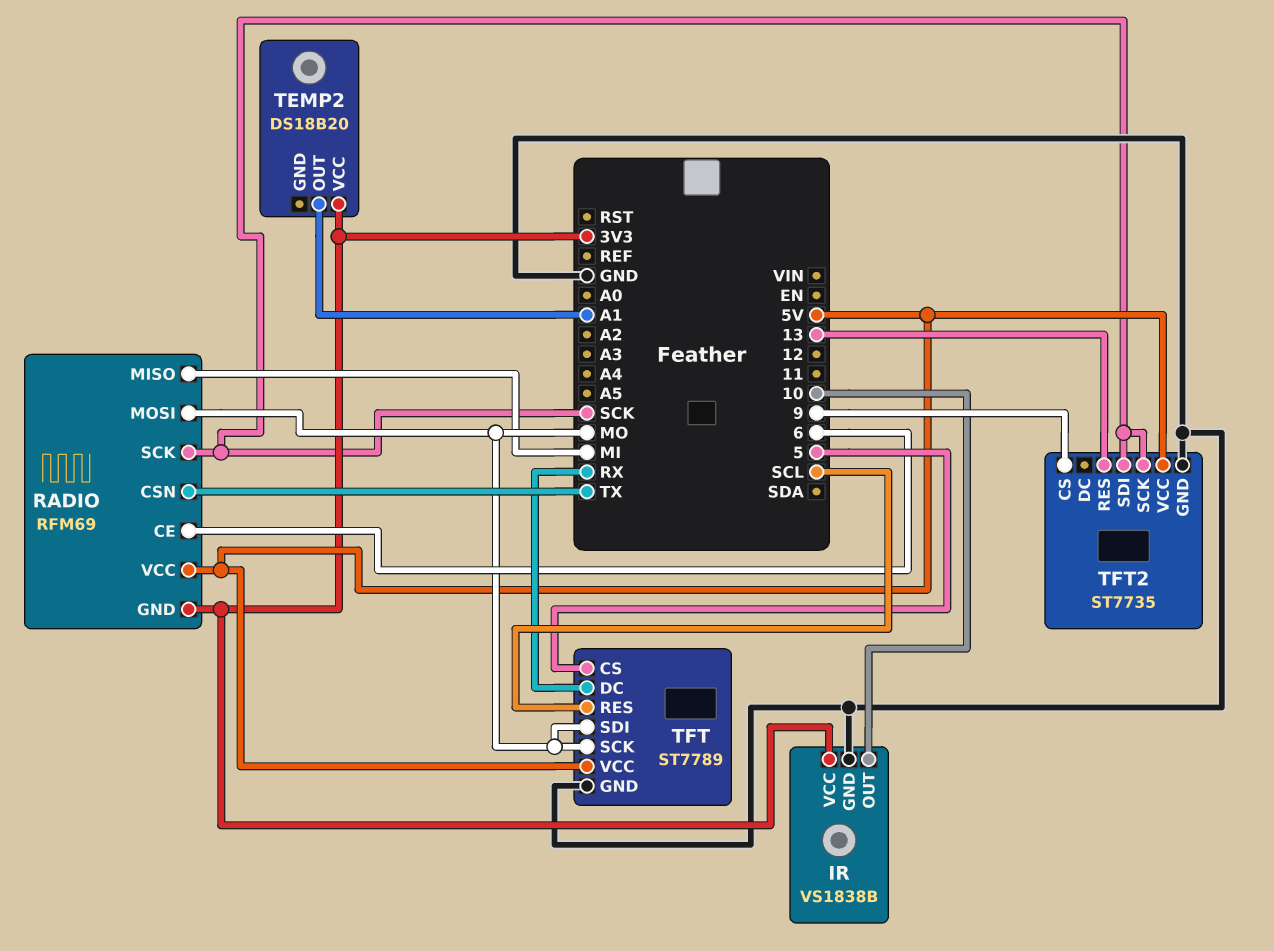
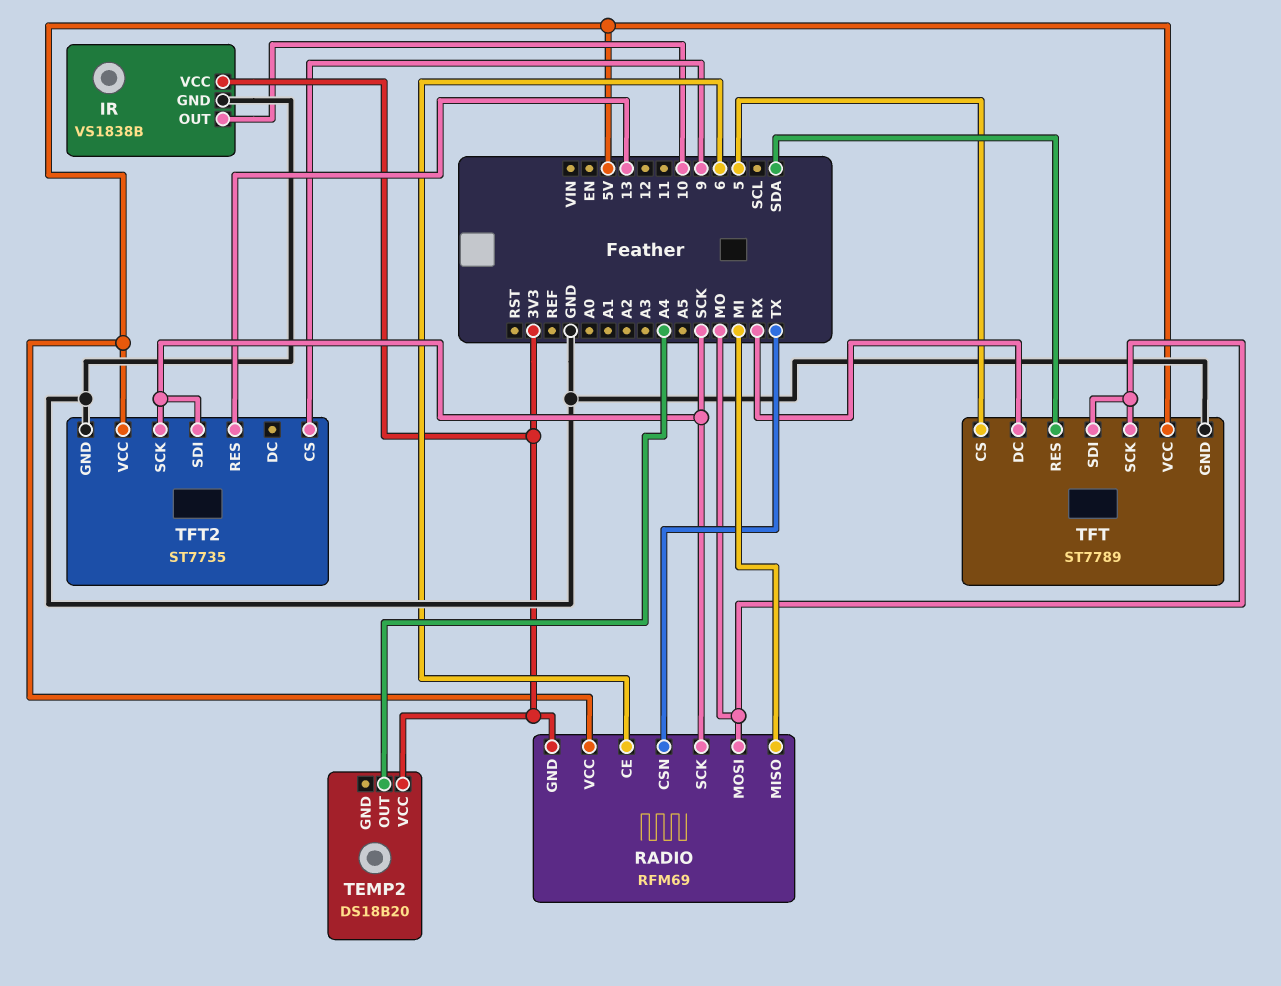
TEMP2 pin OUT: A1 -> A4
TFT pin RES: SCL -> SDA

